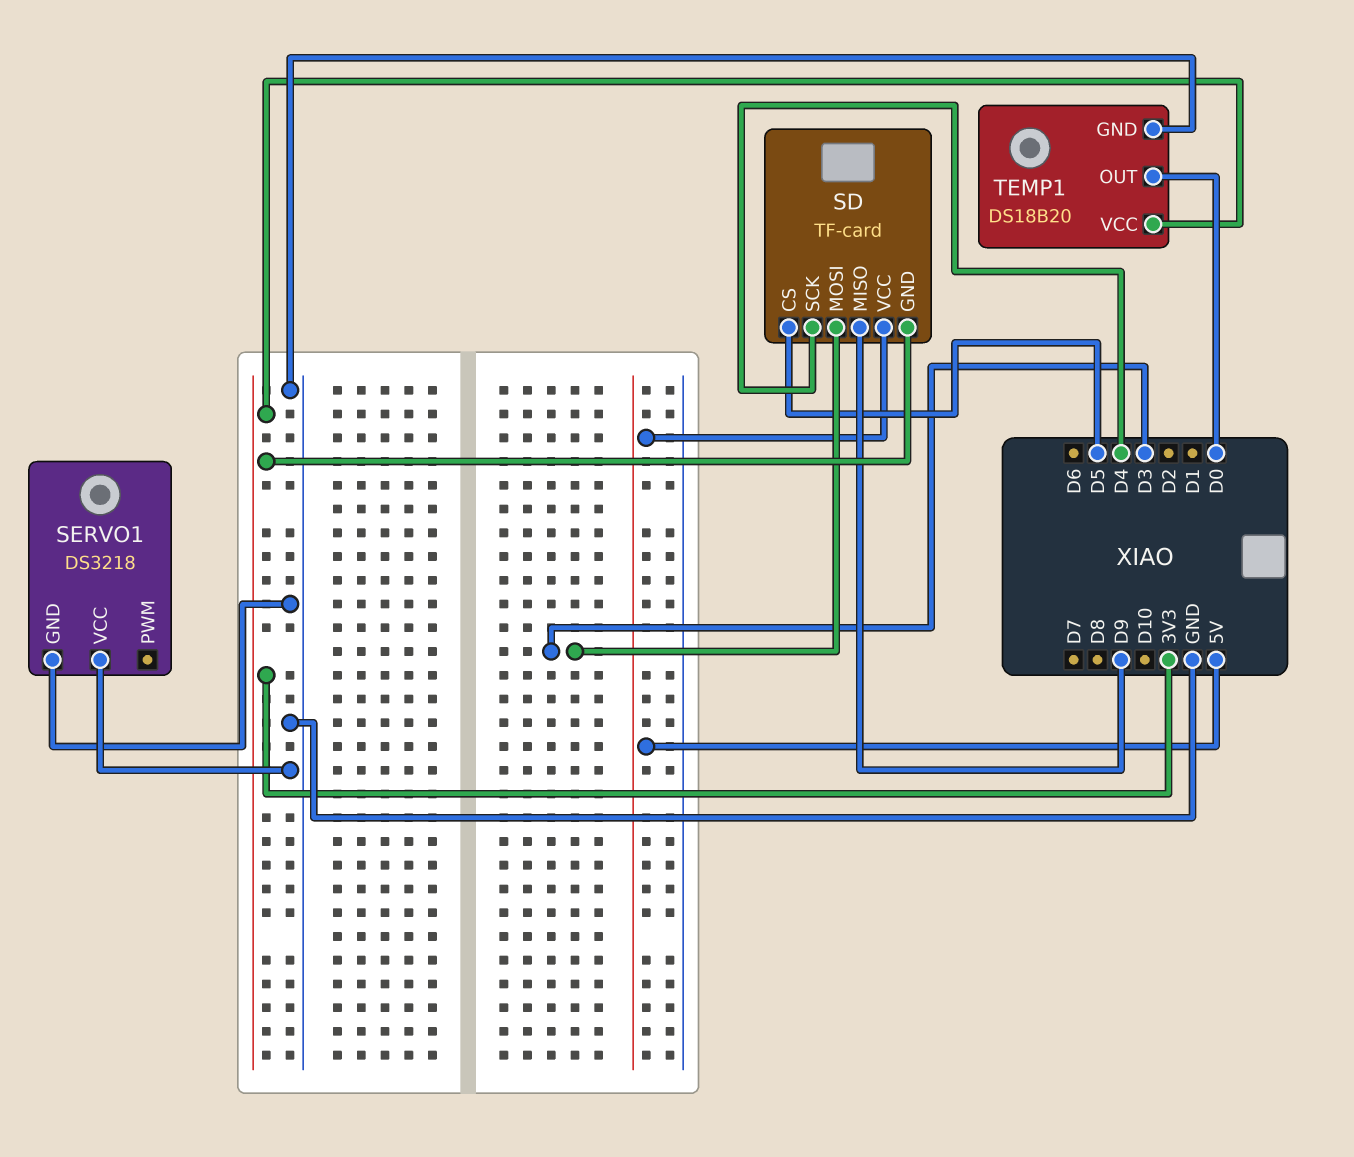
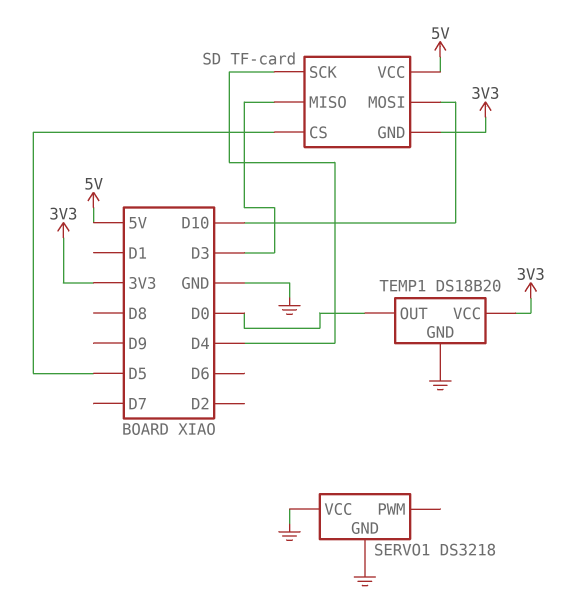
SD pin MISO: D9 -> D3
SD pin MOSI: D3 -> D10

